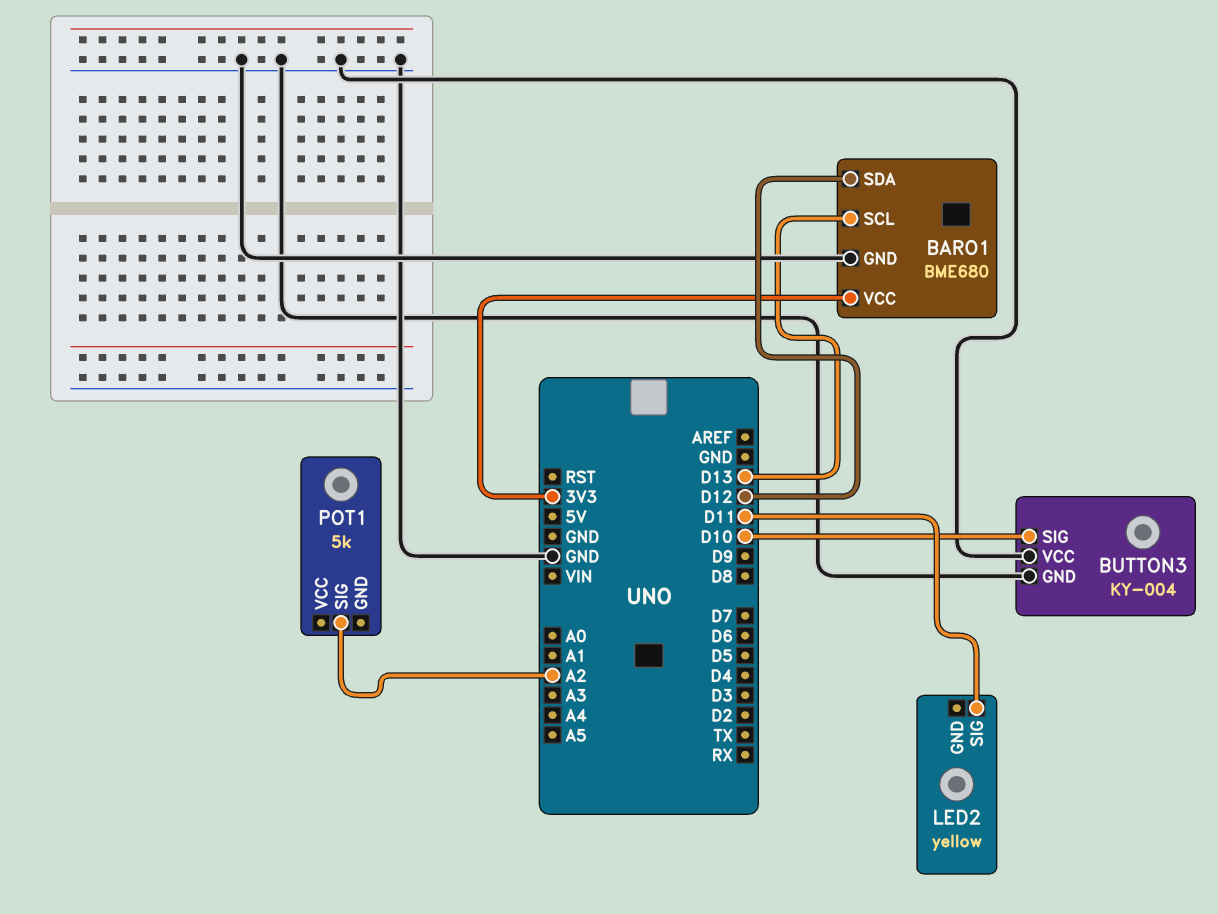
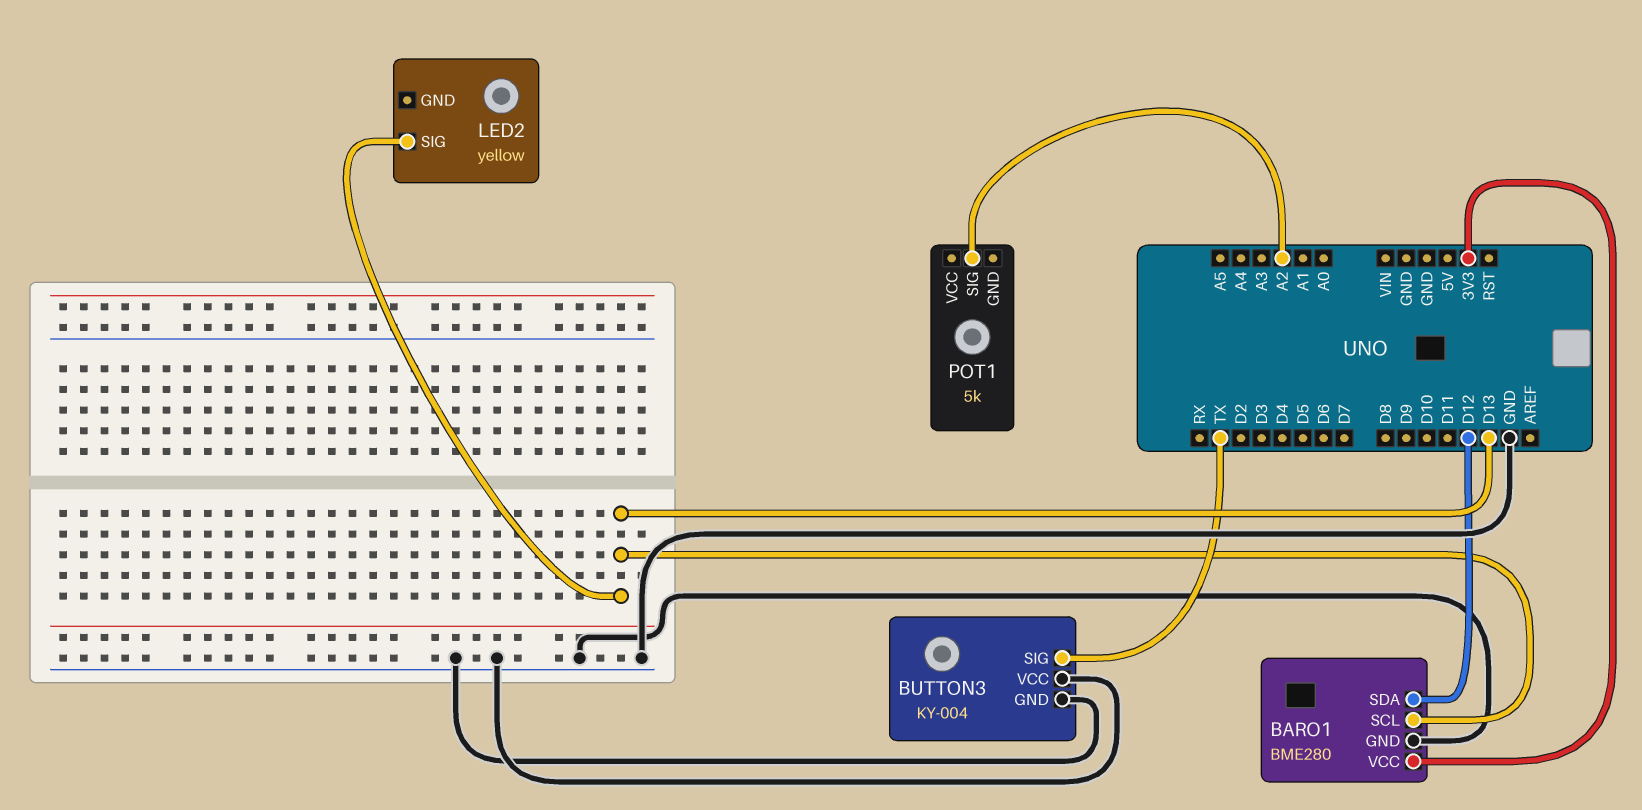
BARO1: BME680 -> BME280
BUTTON3 pin SIG: D10 -> TX
LED2 pin SIG: D11 -> D13

